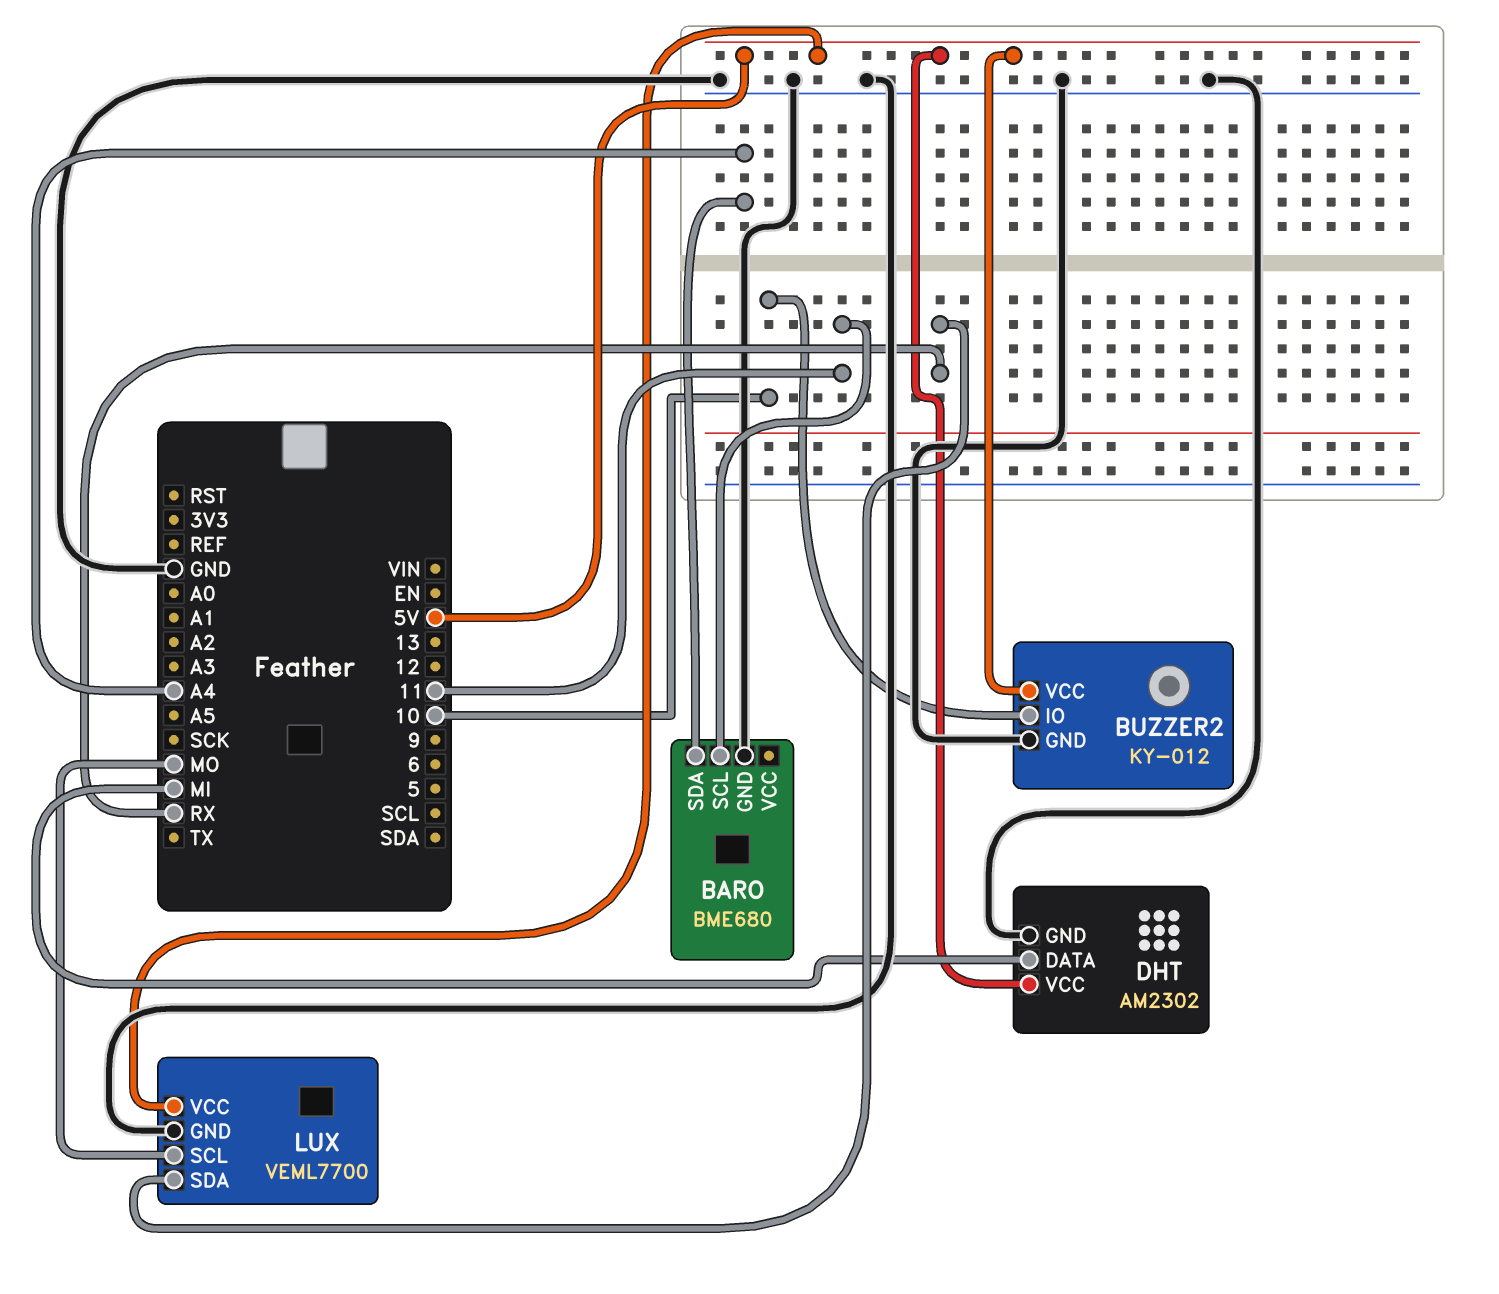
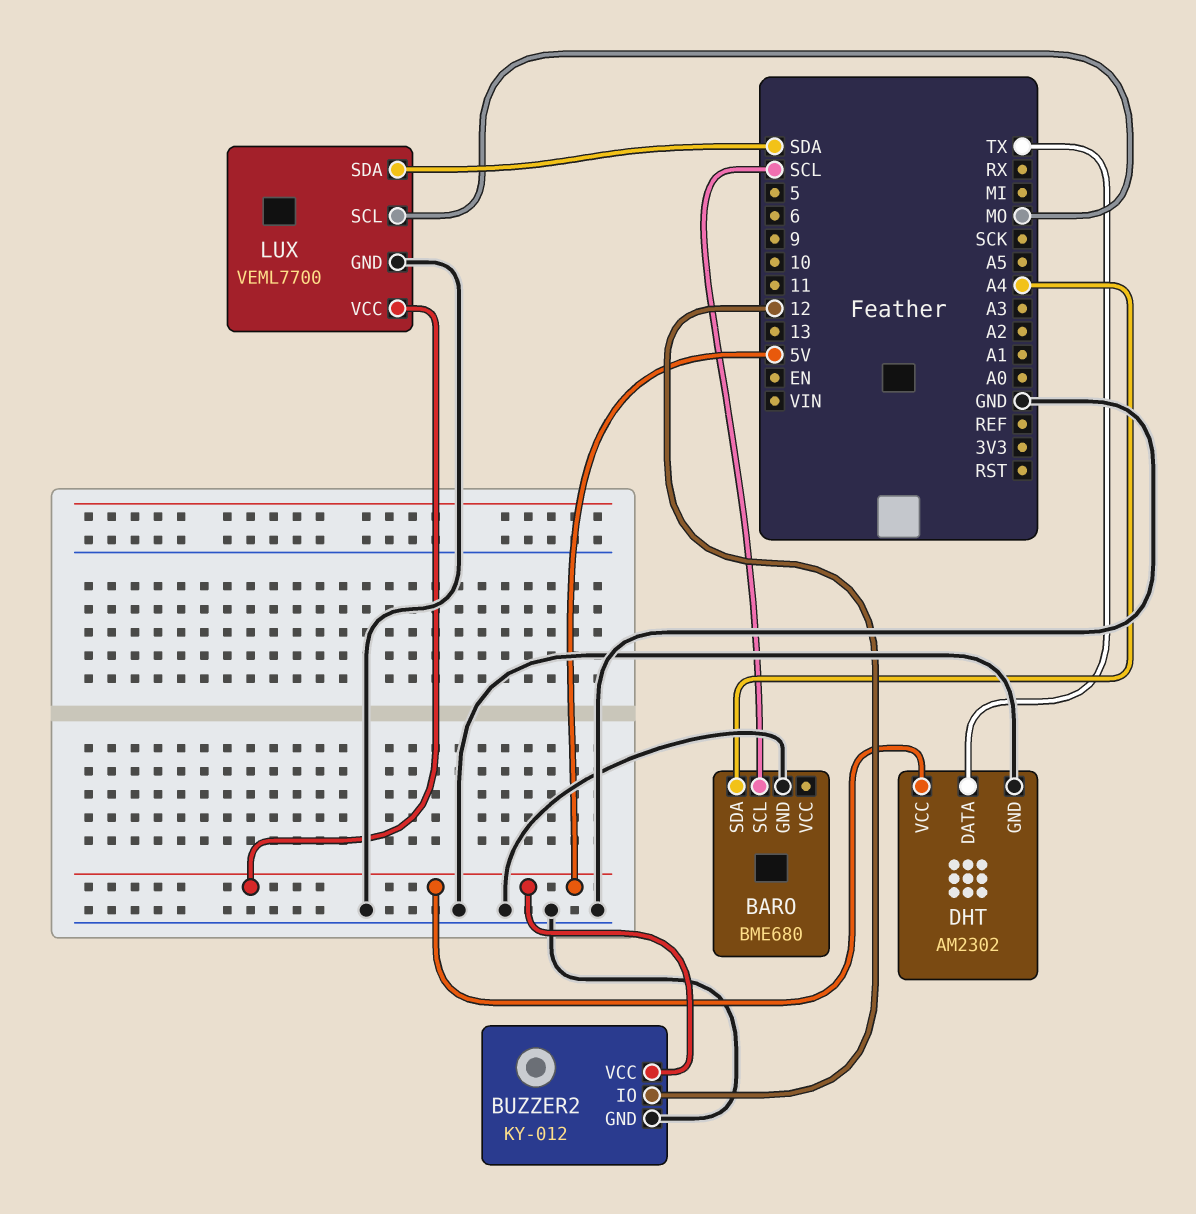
BARO pin SCL: 11 -> SCL
BUZZER2 pin IO: 10 -> 12
DHT pin DATA: MI -> TX
LUX pin SDA: RX -> SDA

